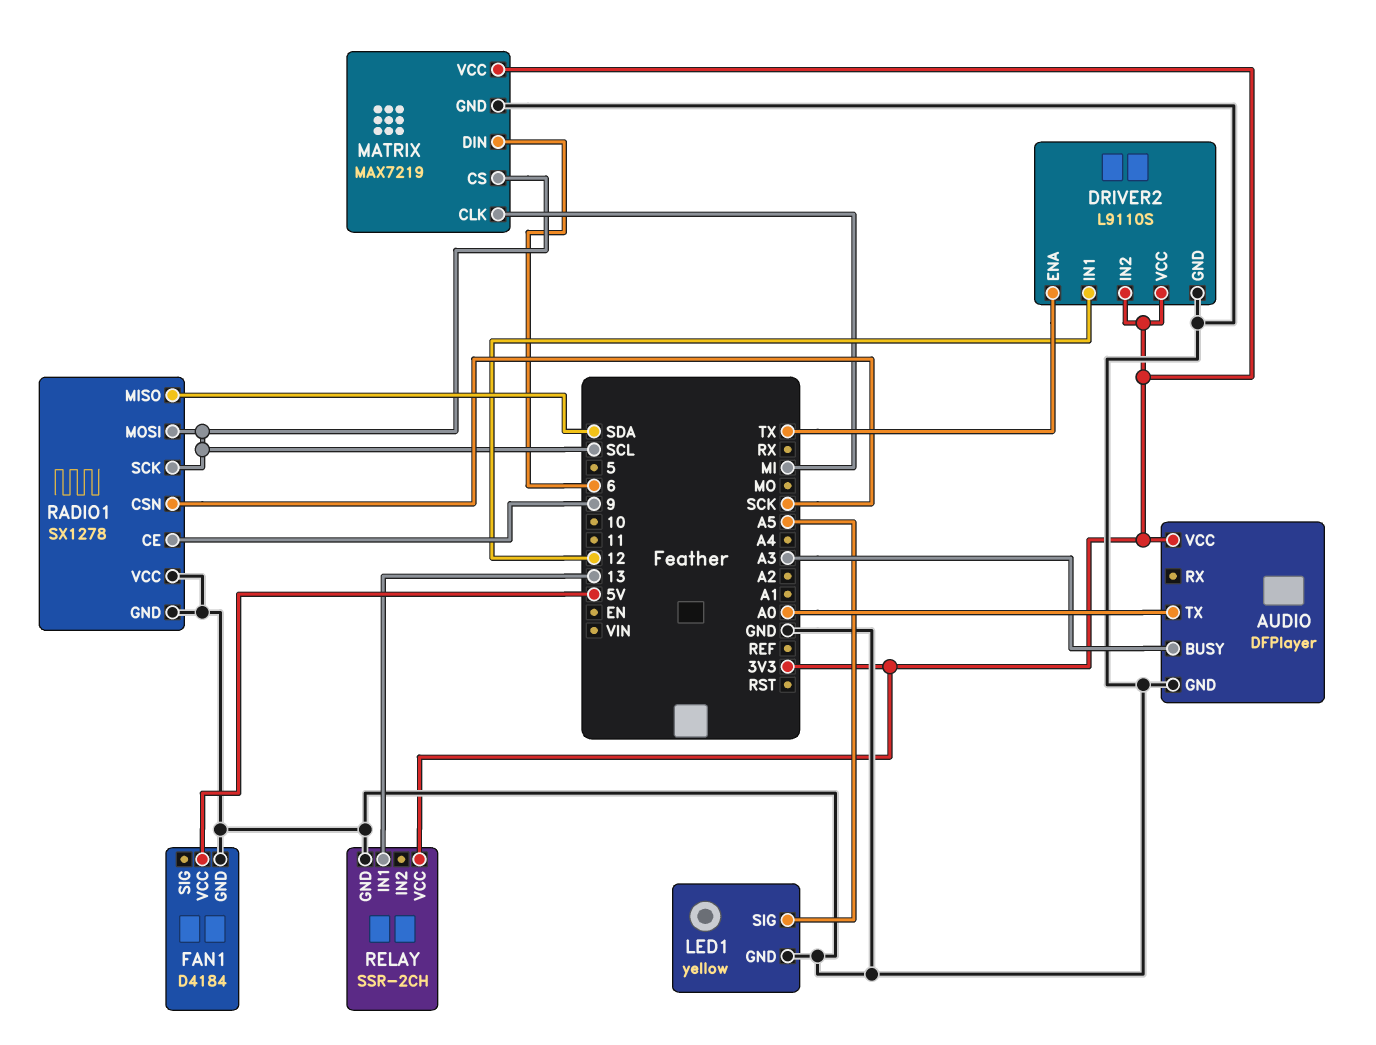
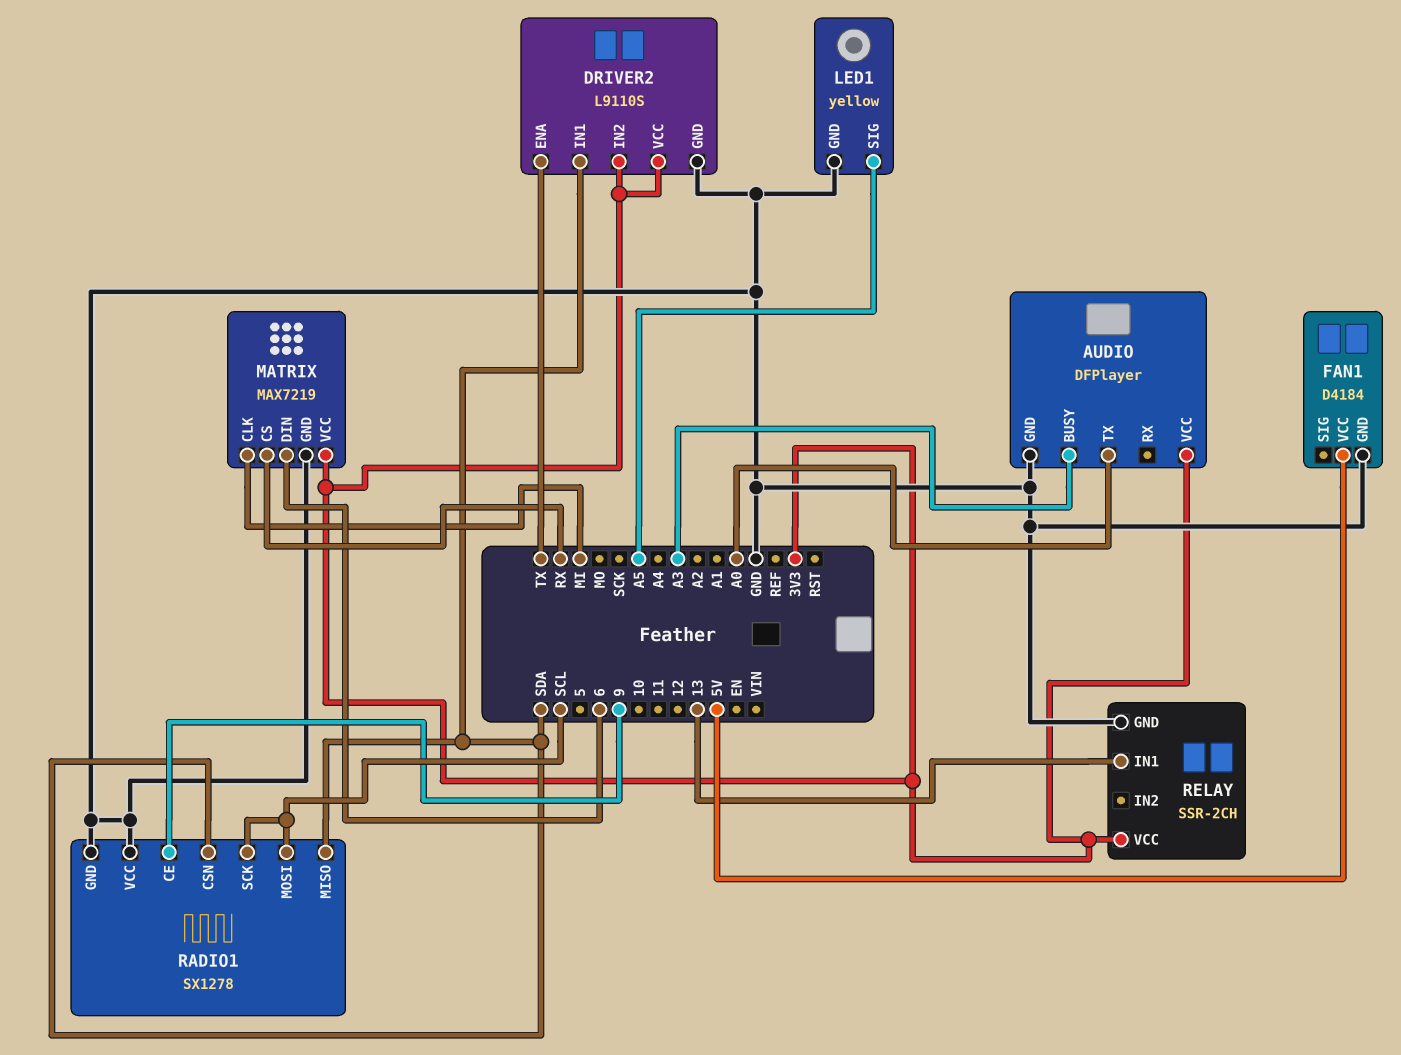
DRIVER2 pin IN1: 12 -> SDA
MATRIX pin CS: SCL -> RX
RADIO1 pin CSN: SCK -> SDA

